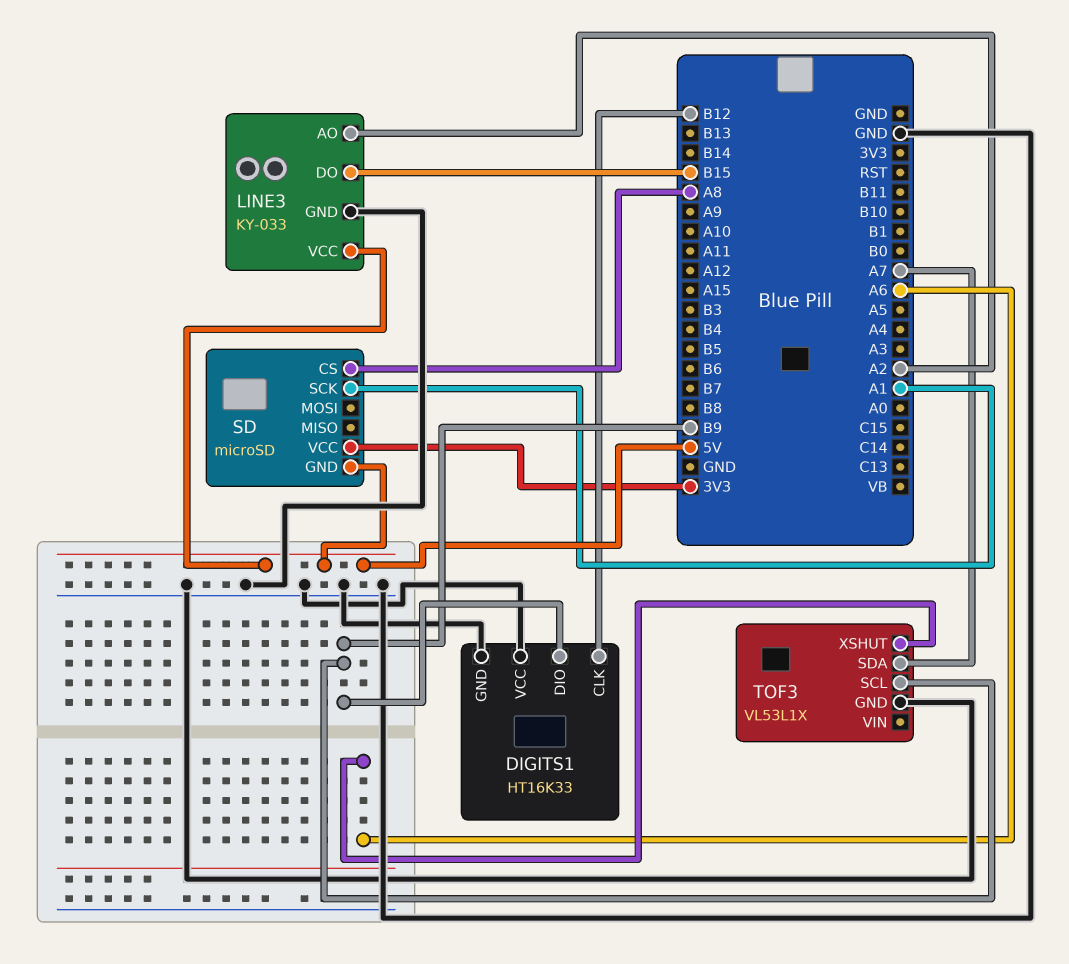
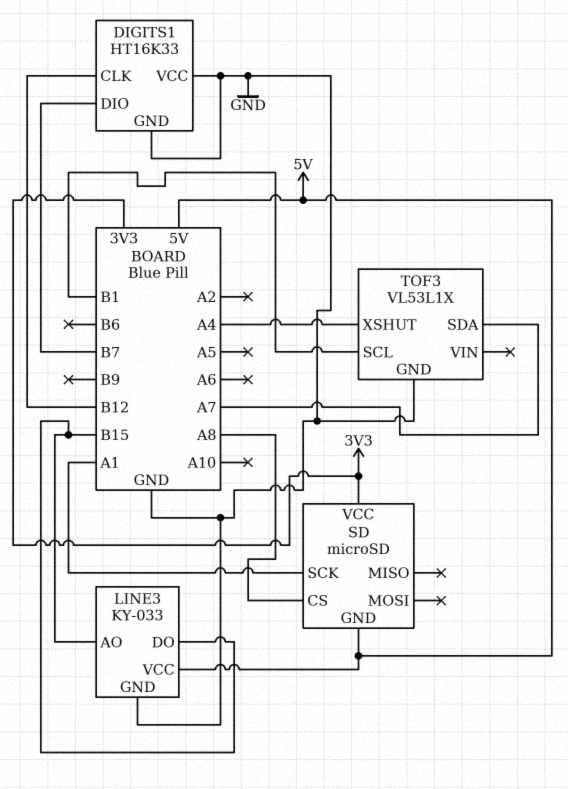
DIGITS1 pin DIO: B9 -> B7
LINE3 pin AO: A2 -> B15
TOF3 pin SCL: B9 -> B1
TOF3 pin XSHUT: A6 -> A4

